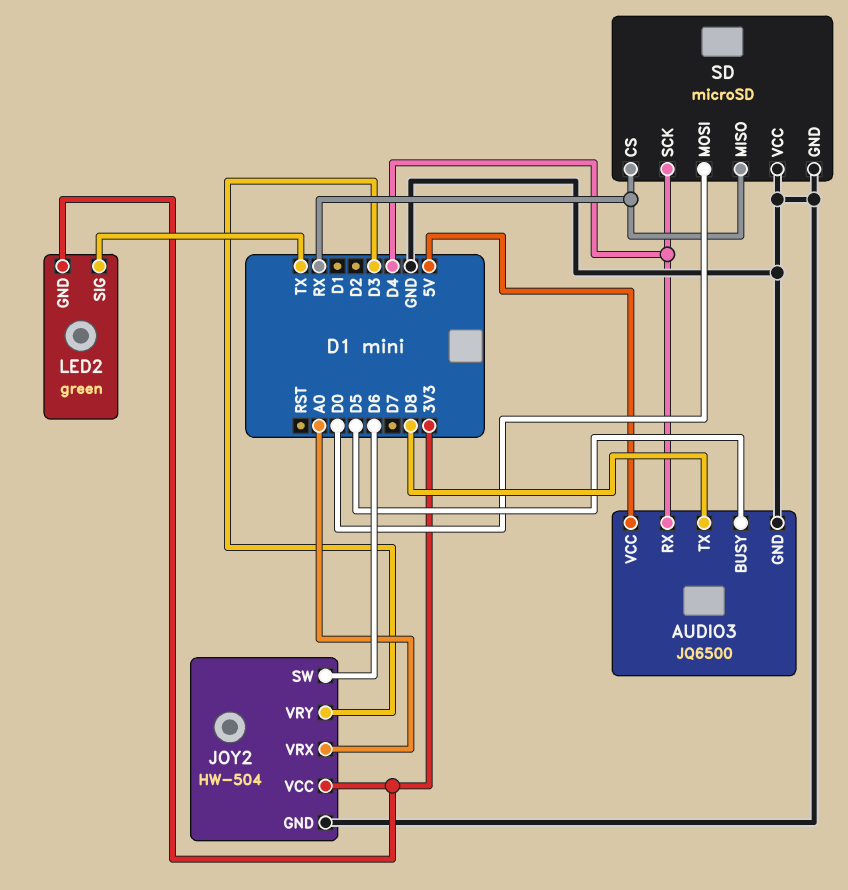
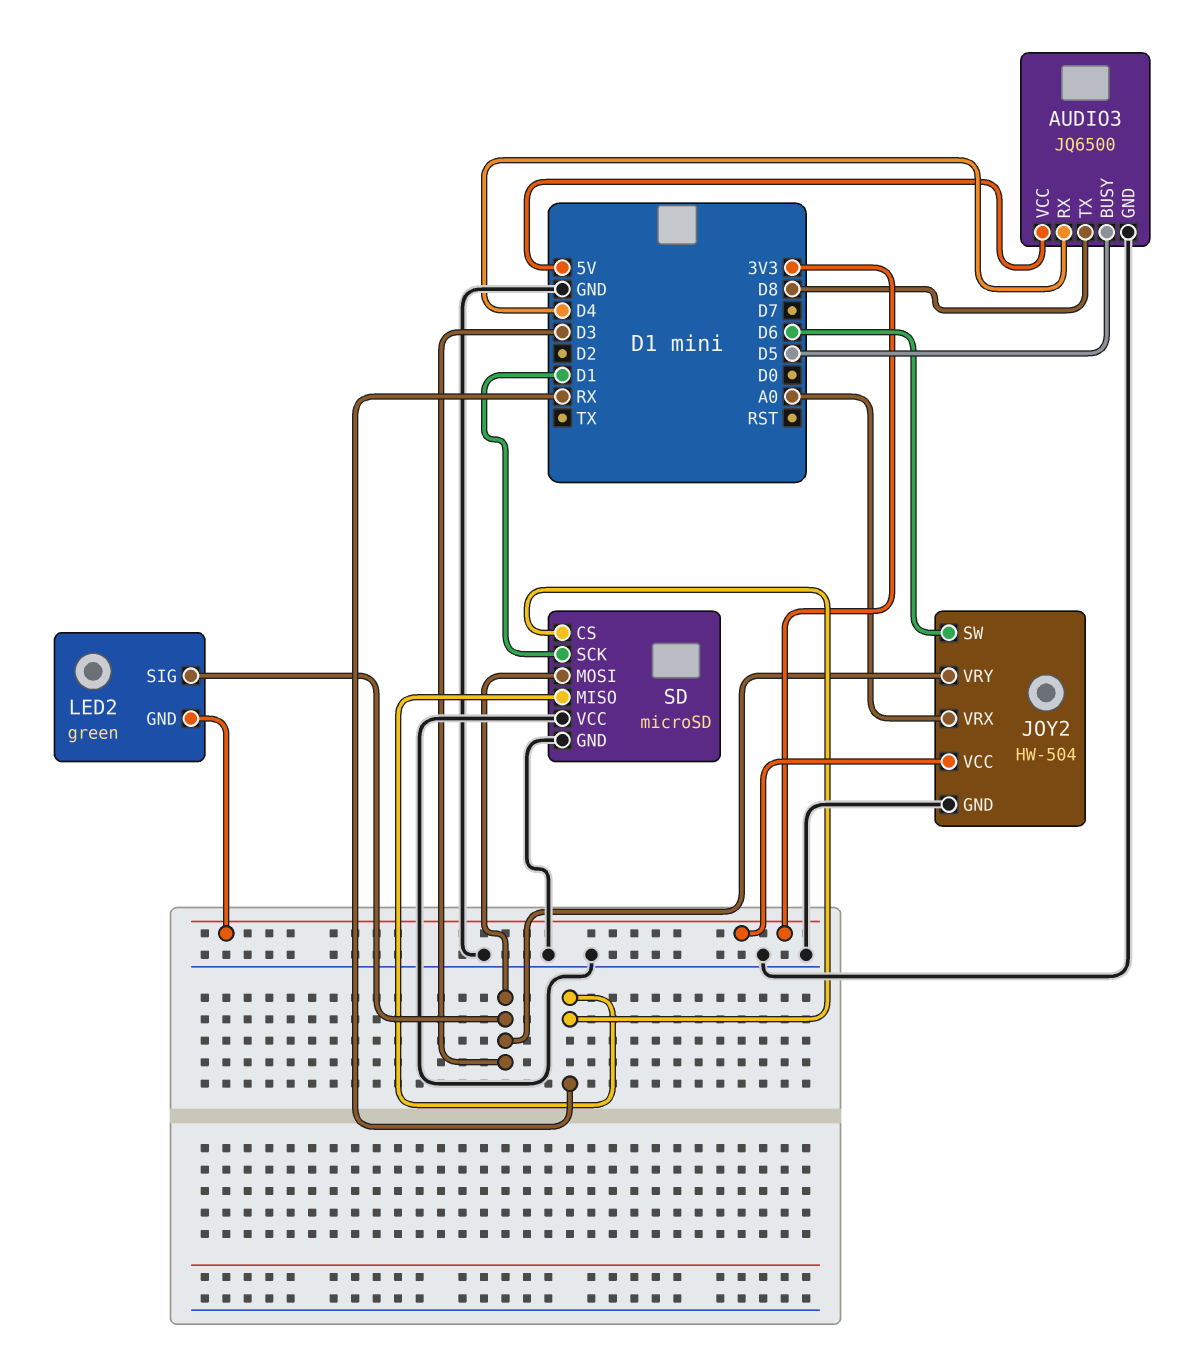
LED2 pin SIG: TX -> D3
SD pin MOSI: D0 -> D3
SD pin SCK: D4 -> D1

